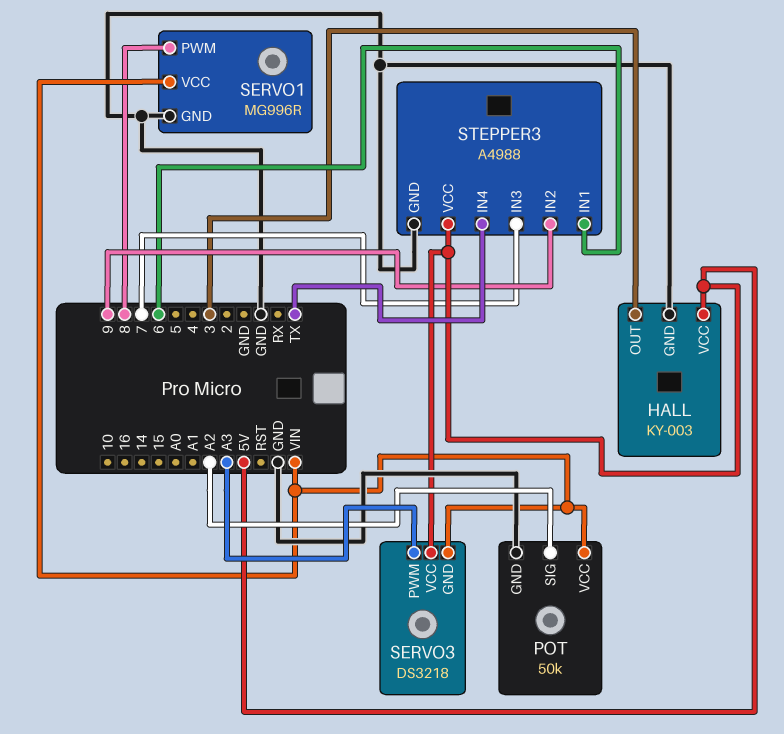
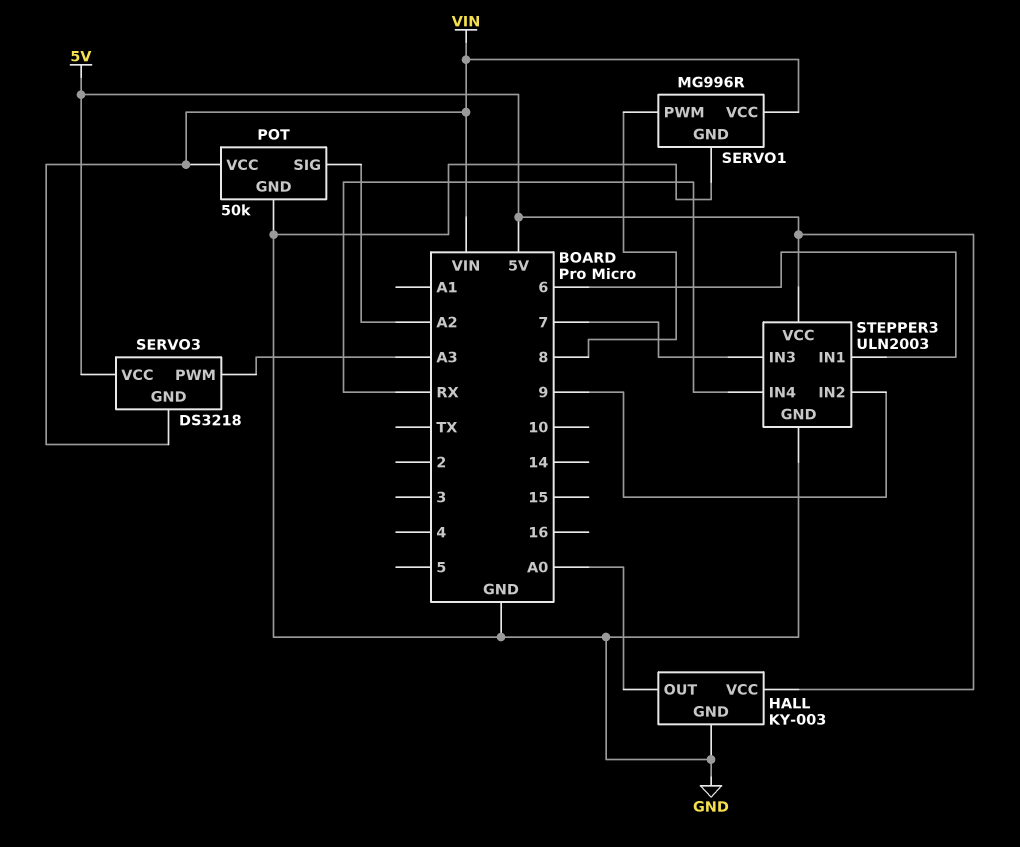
HALL pin OUT: 3 -> A0
STEPPER3: A4988 -> ULN2003
STEPPER3 pin IN4: TX -> RX

